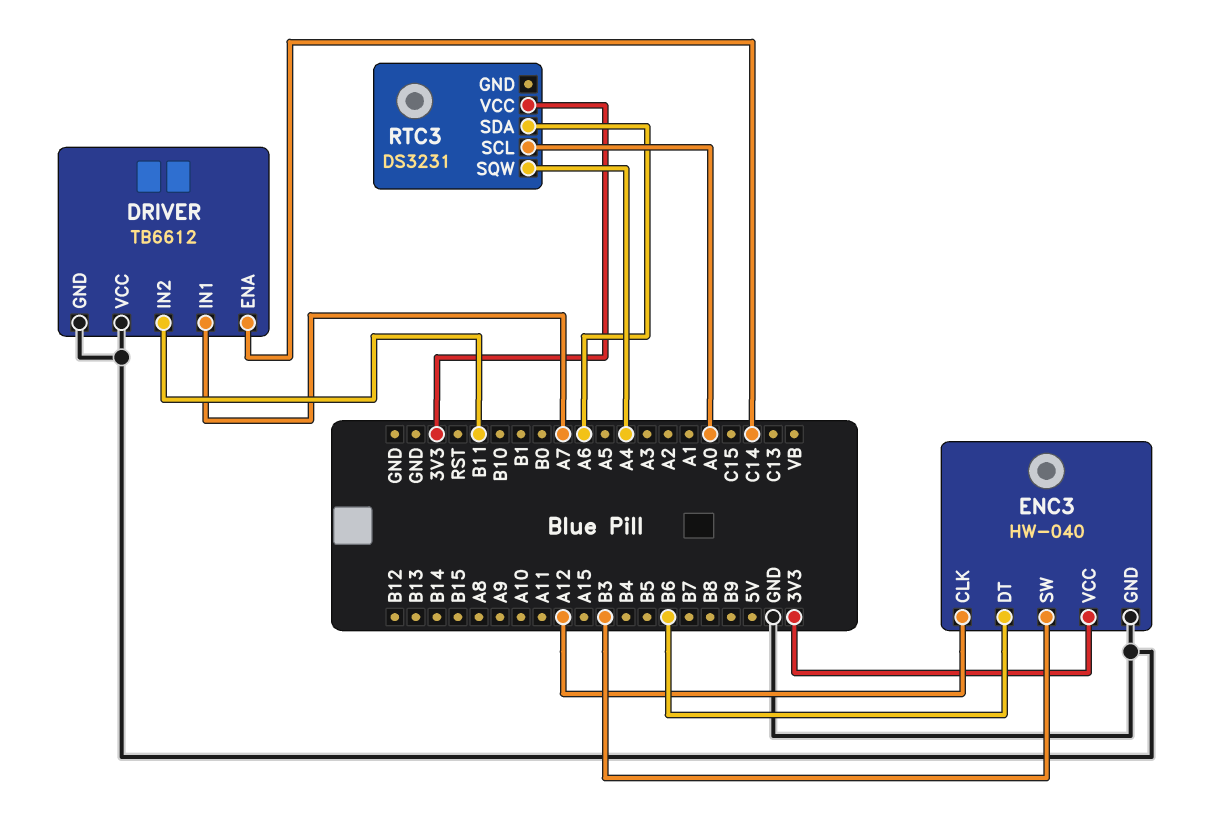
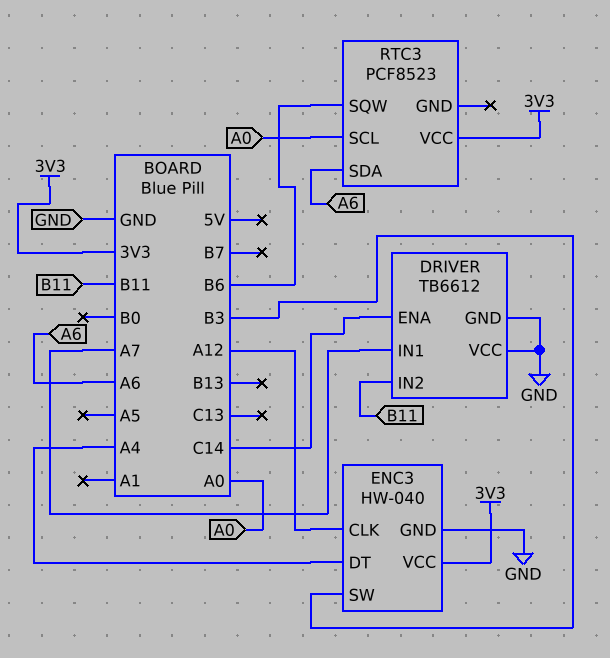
ENC3 pin DT: B6 -> A4
RTC3: DS3231 -> PCF8523
RTC3 pin SQW: A4 -> B6

